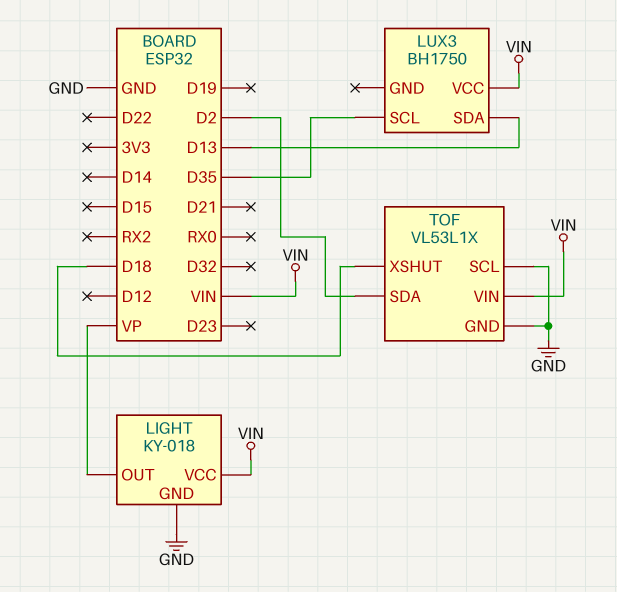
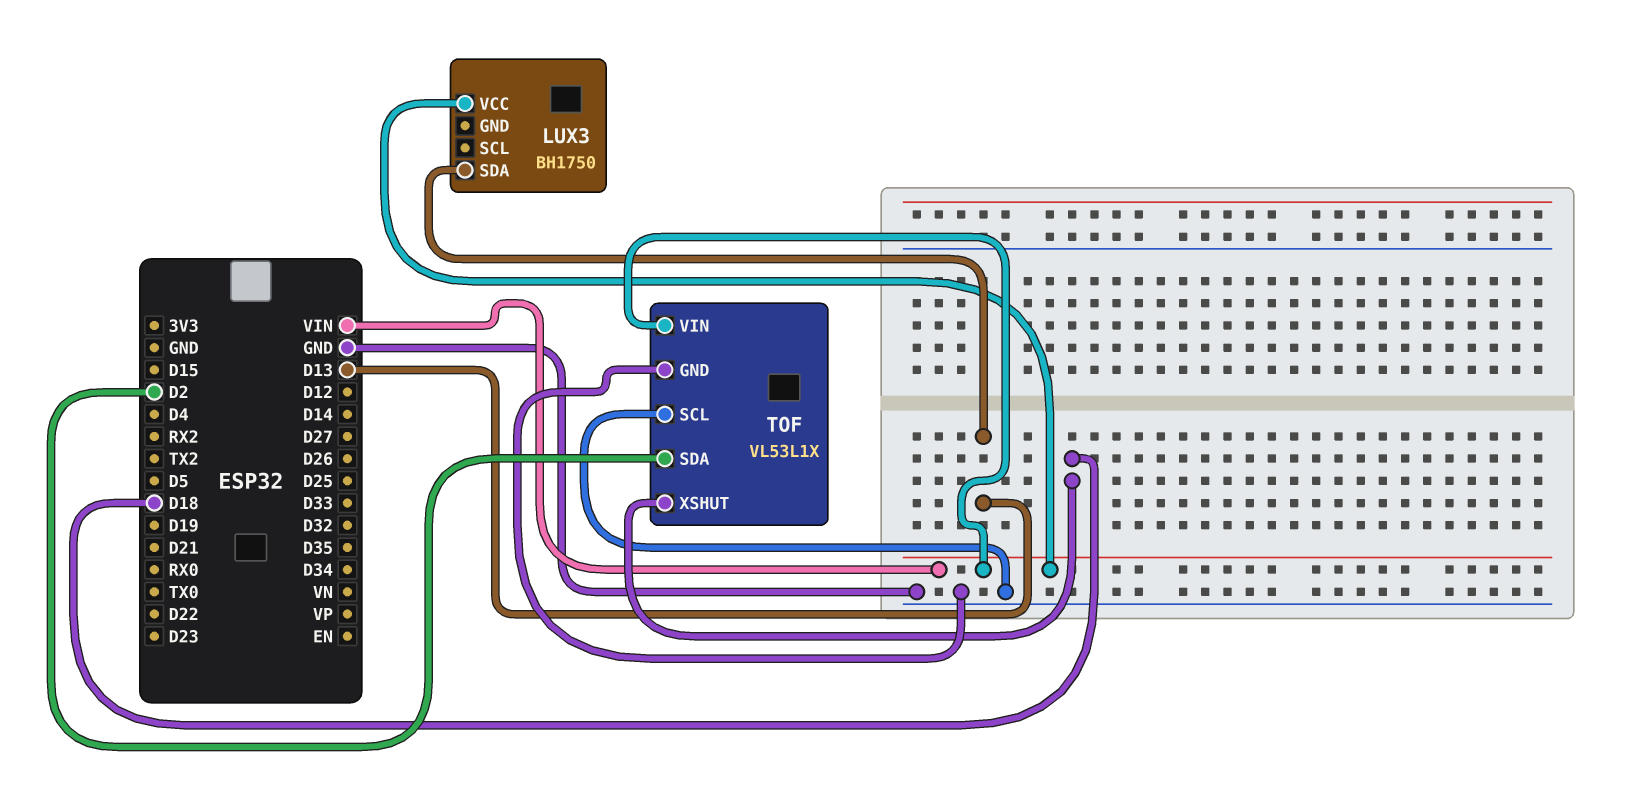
LIGHT: KY-018 -> none
LIGHT pin GND: GND -> none
LIGHT pin OUT: VP -> none
LIGHT pin VCC: VIN -> none
LUX3 pin SCL: D35 -> none

